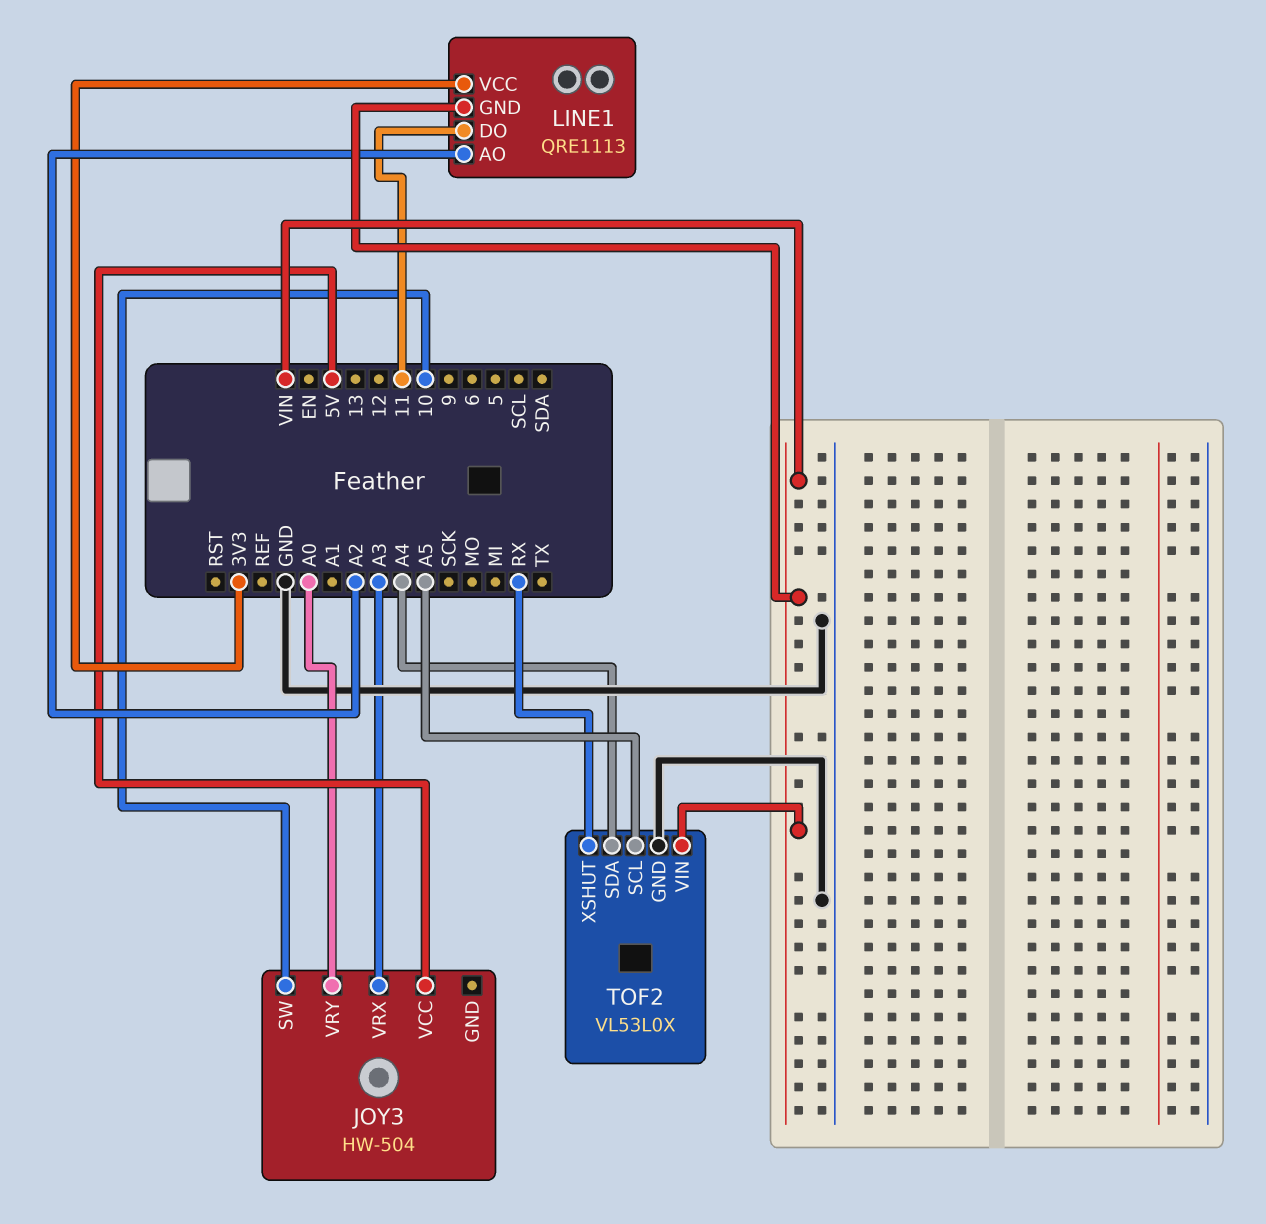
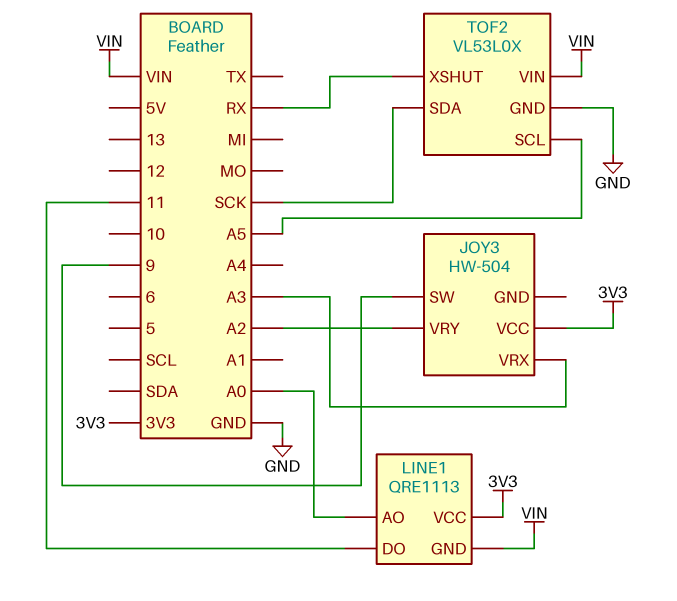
JOY3 pin SW: 10 -> 9
JOY3 pin VCC: 5V -> 3V3
JOY3 pin VRY: A0 -> A2
LINE1 pin AO: A2 -> A0
TOF2 pin SDA: A4 -> SCK

